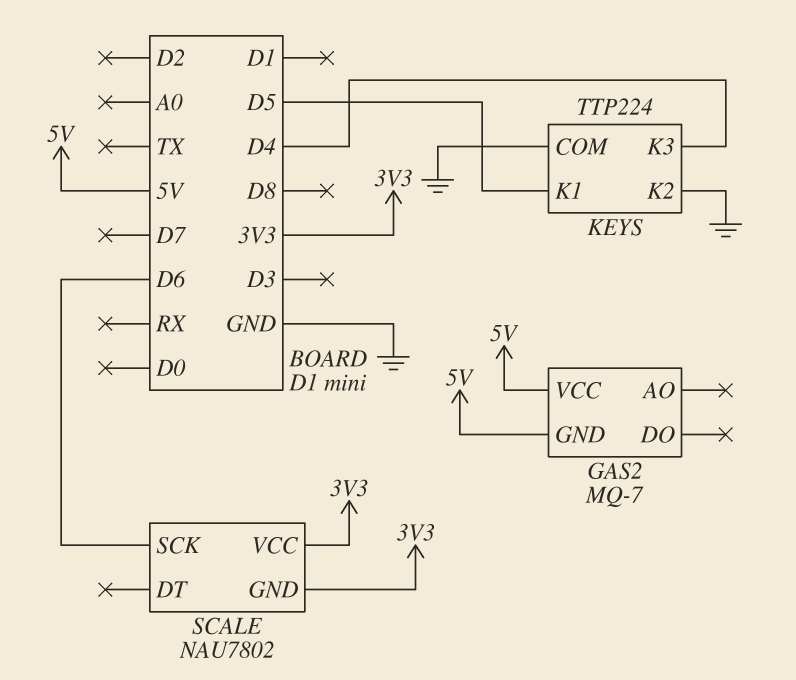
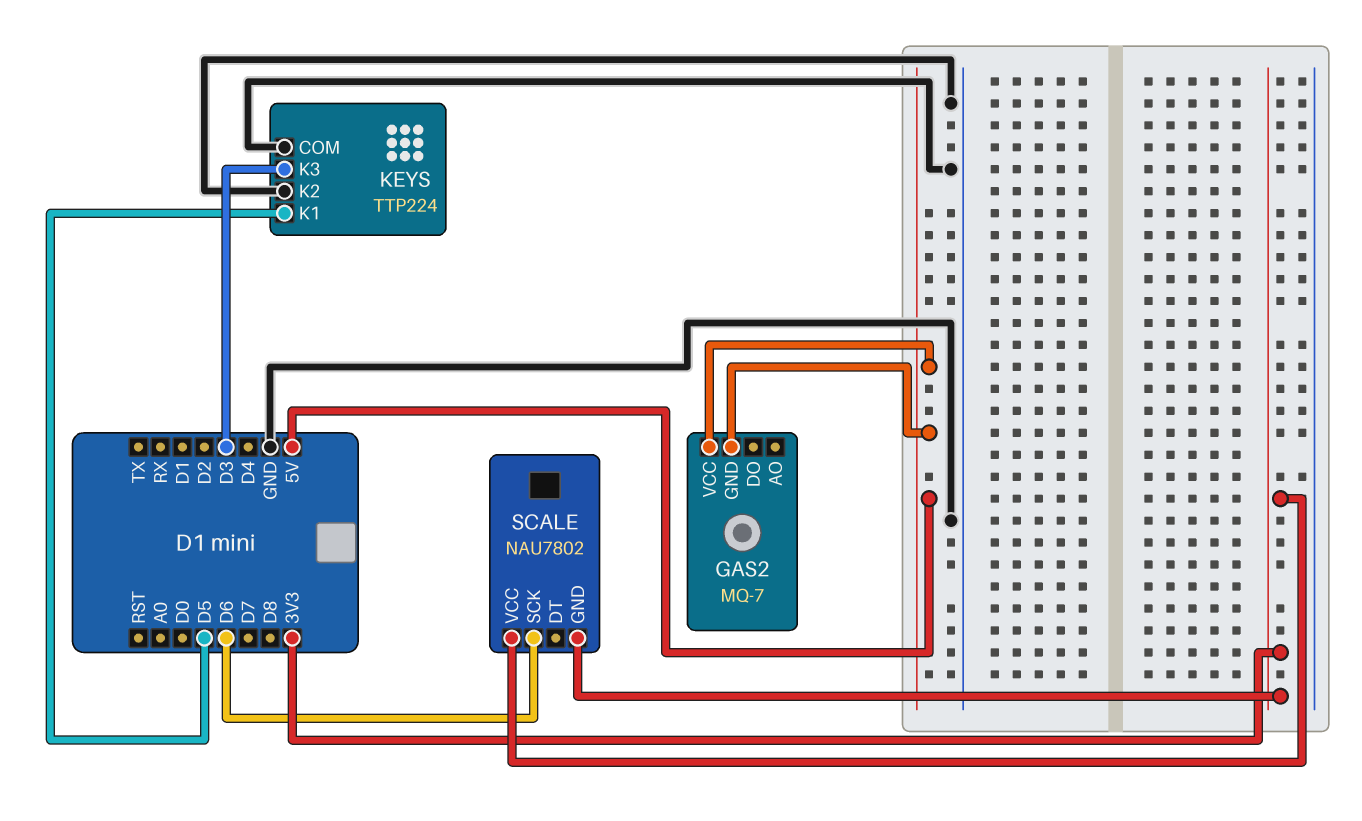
KEYS pin K3: D4 -> D3

